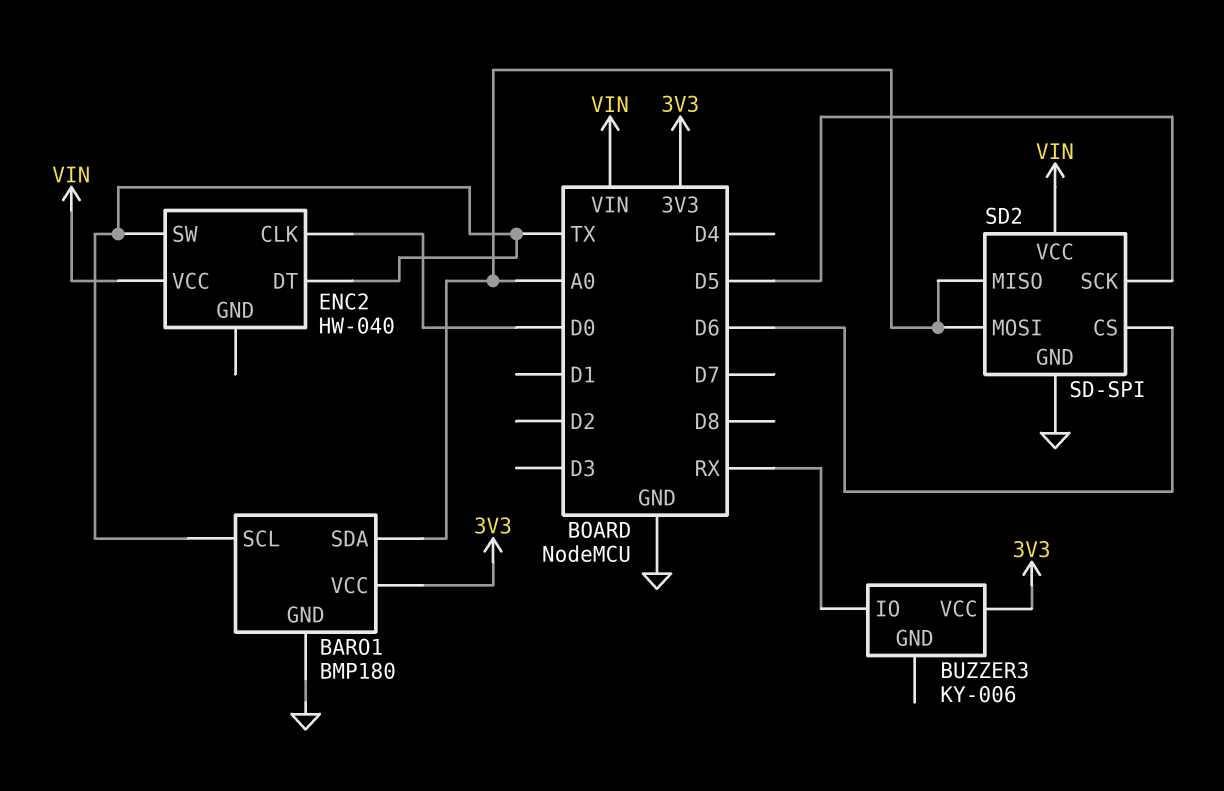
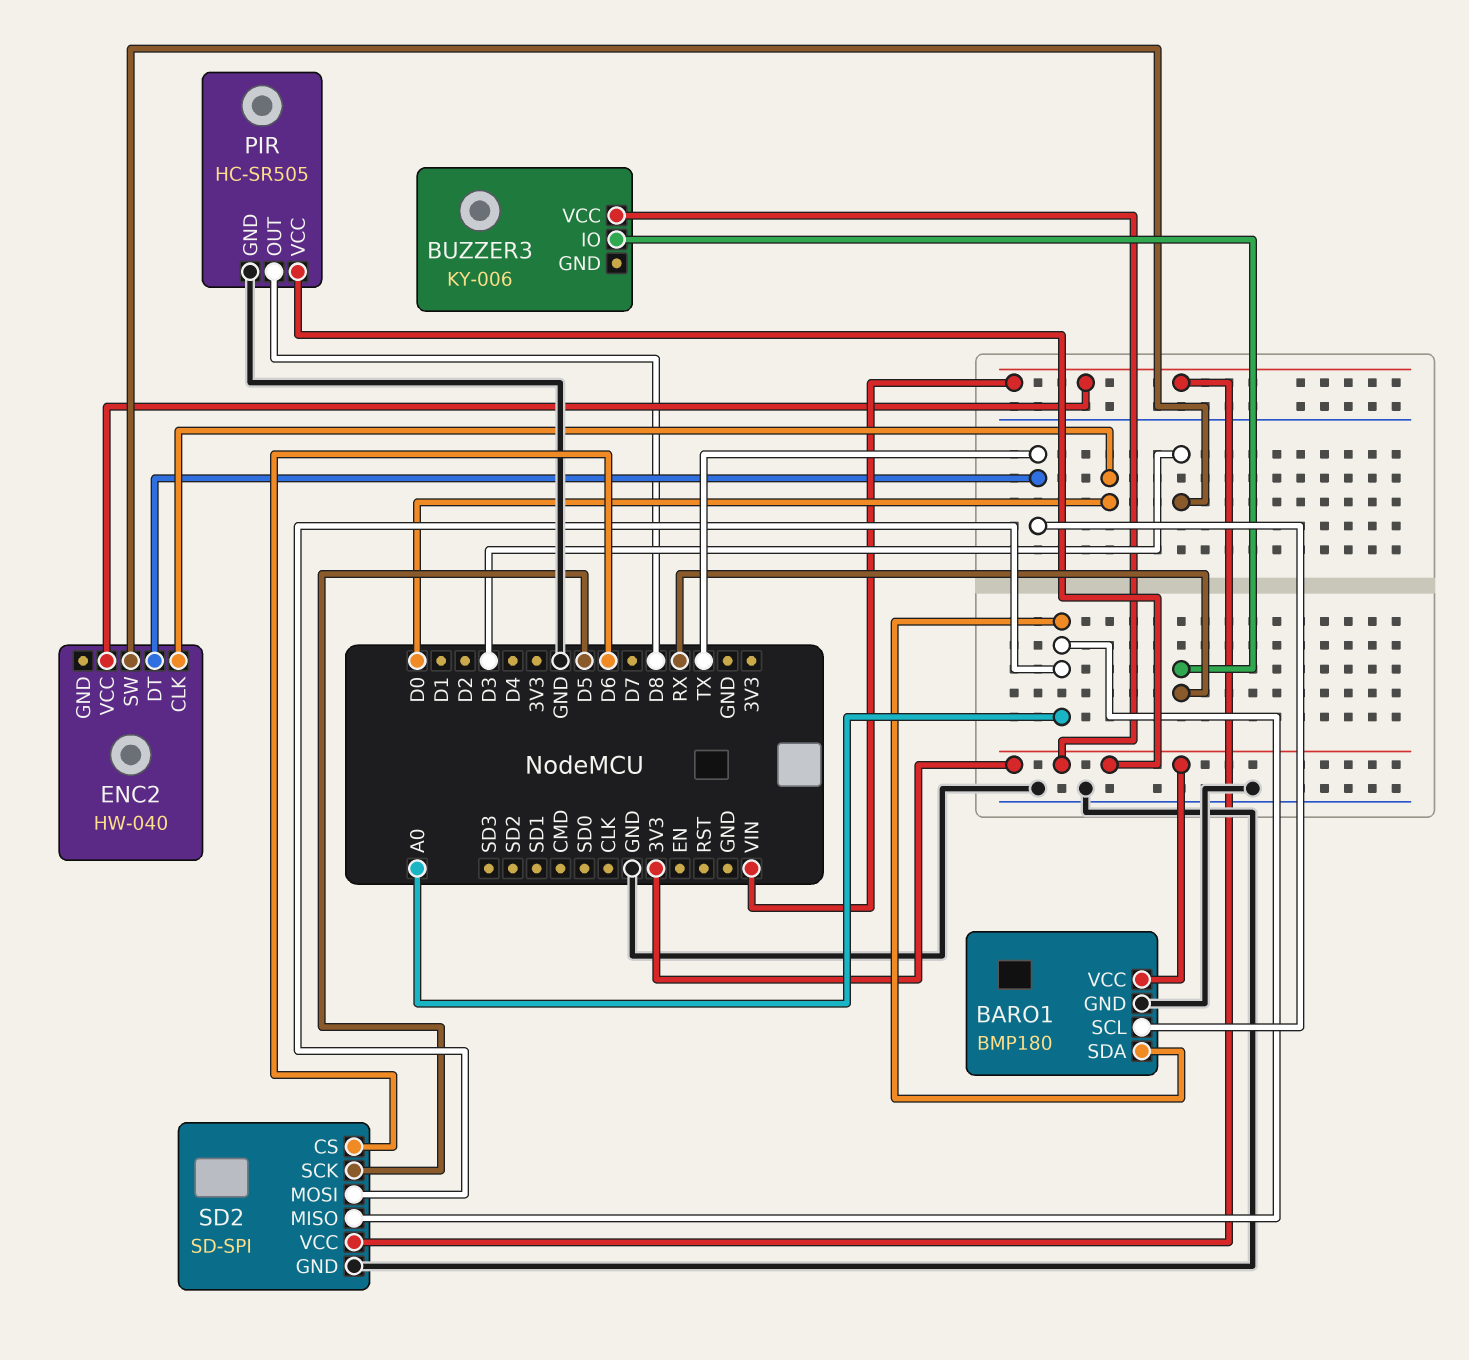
ENC2 pin SW: TX -> D3
PIR: none -> HC-SR505
PIR pin GND: none -> GND
PIR pin OUT: none -> D8
PIR pin VCC: none -> 3V3

